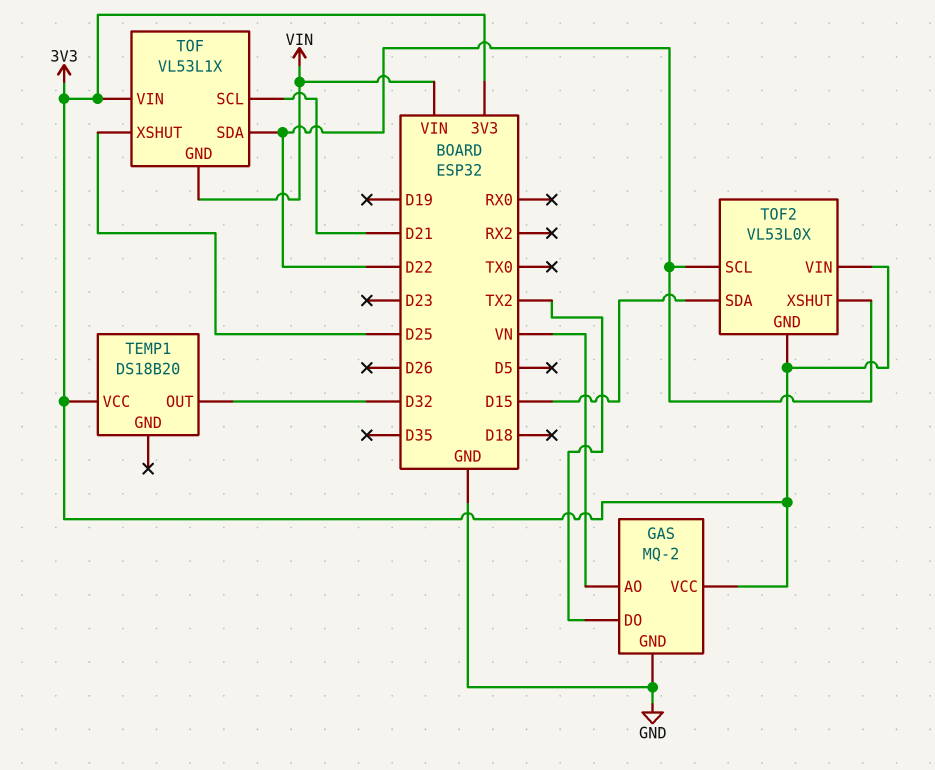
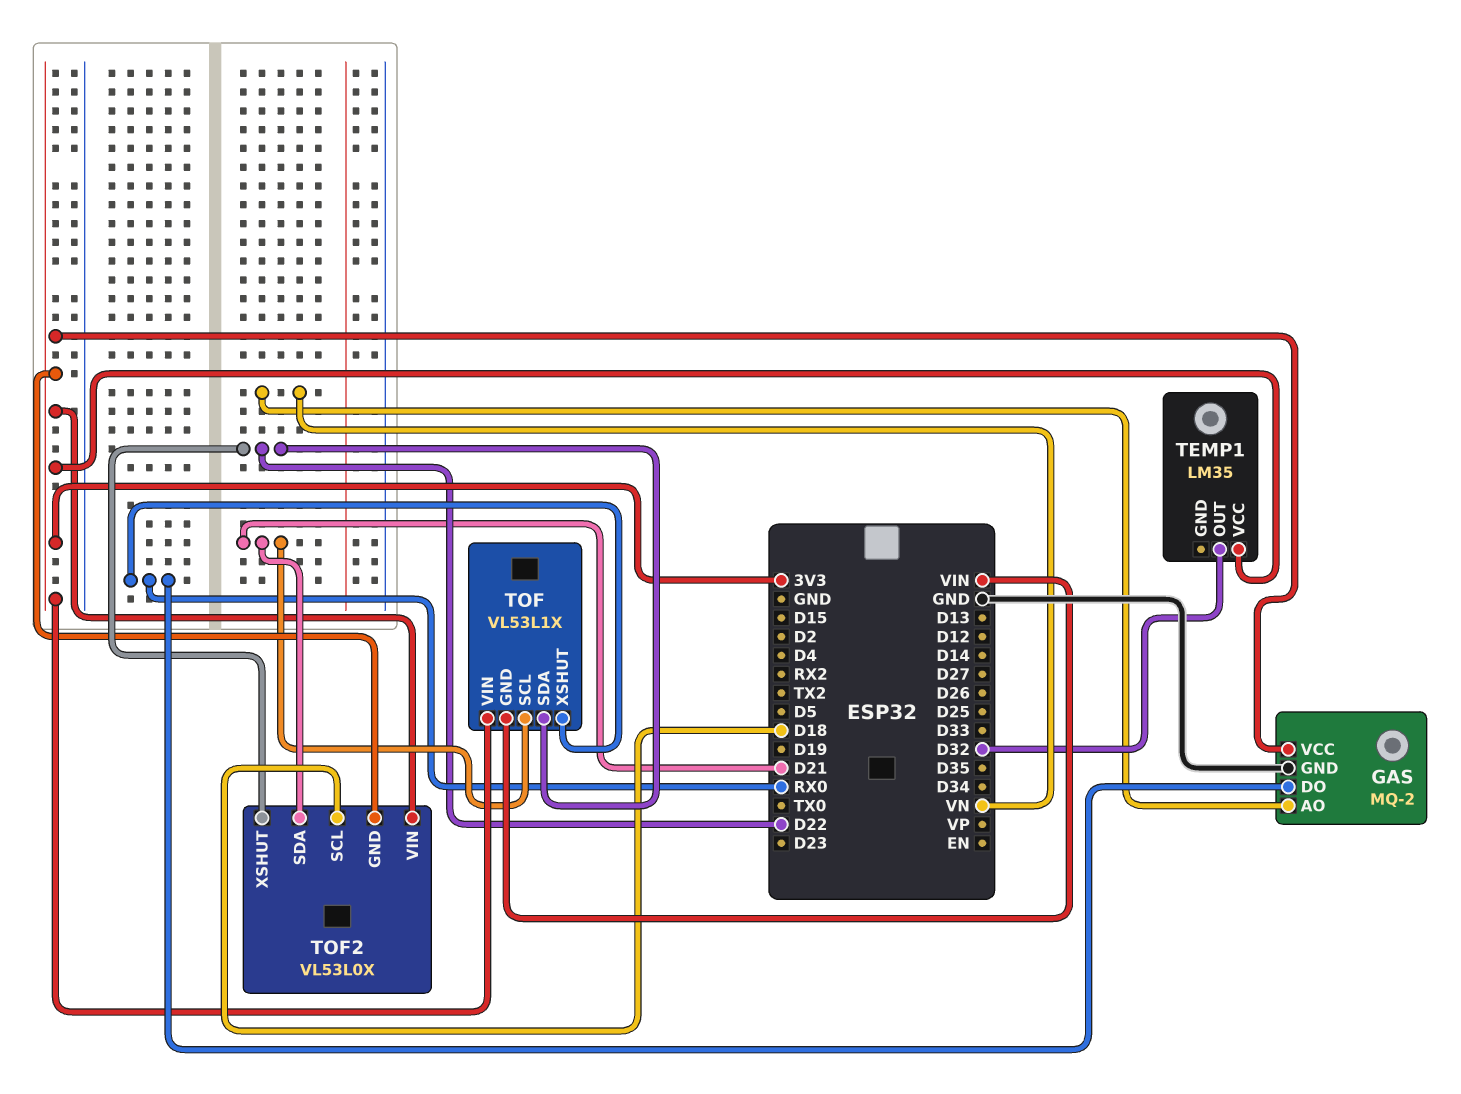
GAS pin DO: TX2 -> RX0
TEMP1: DS18B20 -> LM35
TOF pin XSHUT: D25 -> RX0
TOF2 pin SCL: D22 -> D18
TOF2 pin SDA: D15 -> D21

